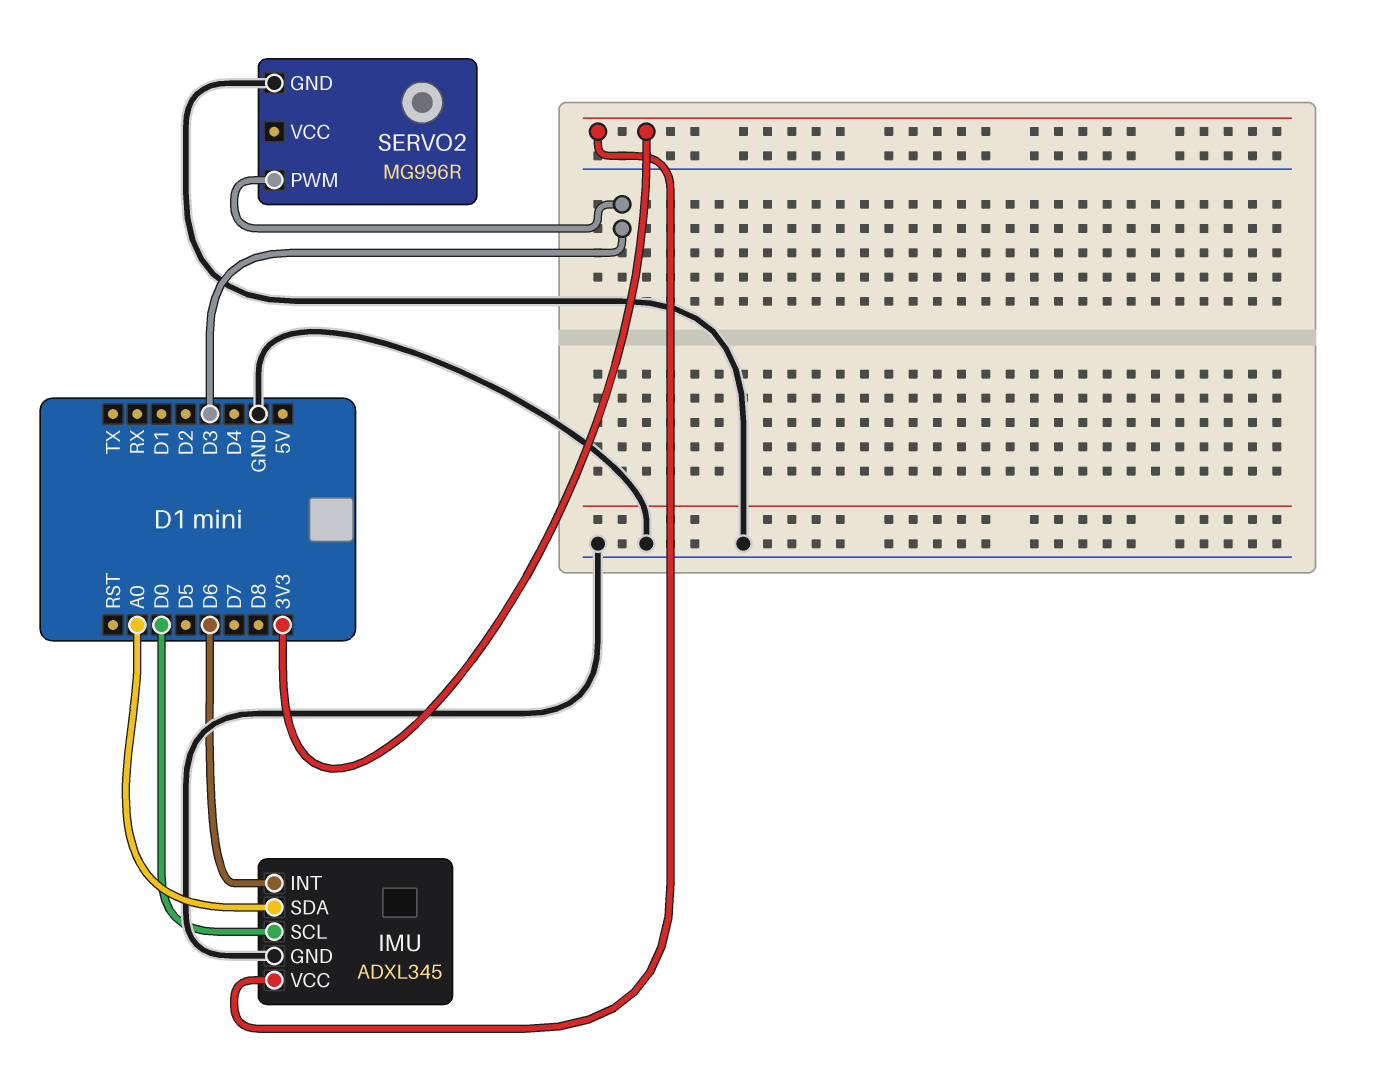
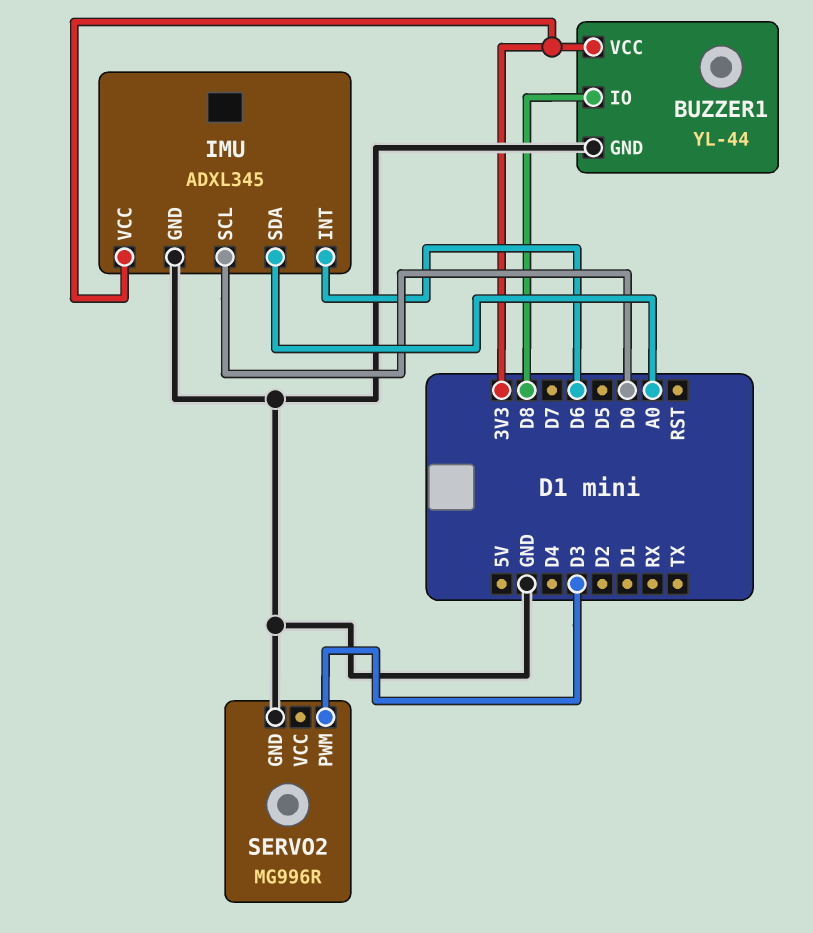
BUZZER1: none -> YL-44
BUZZER1 pin GND: none -> GND
BUZZER1 pin IO: none -> D8
BUZZER1 pin VCC: none -> 3V3

